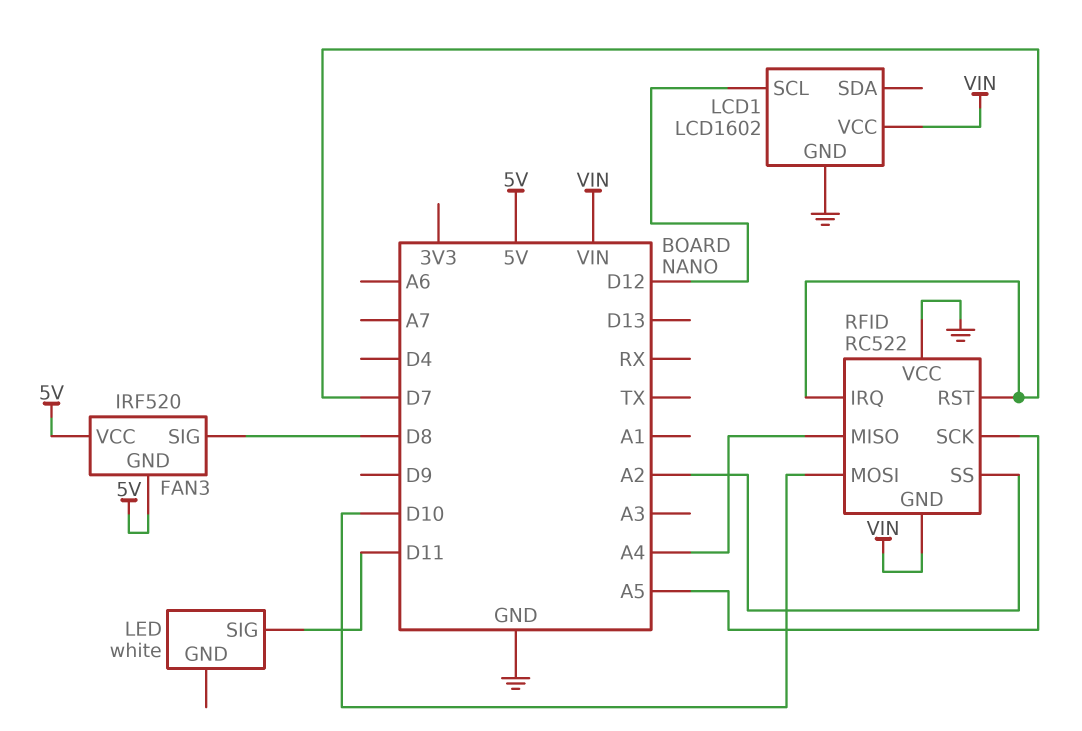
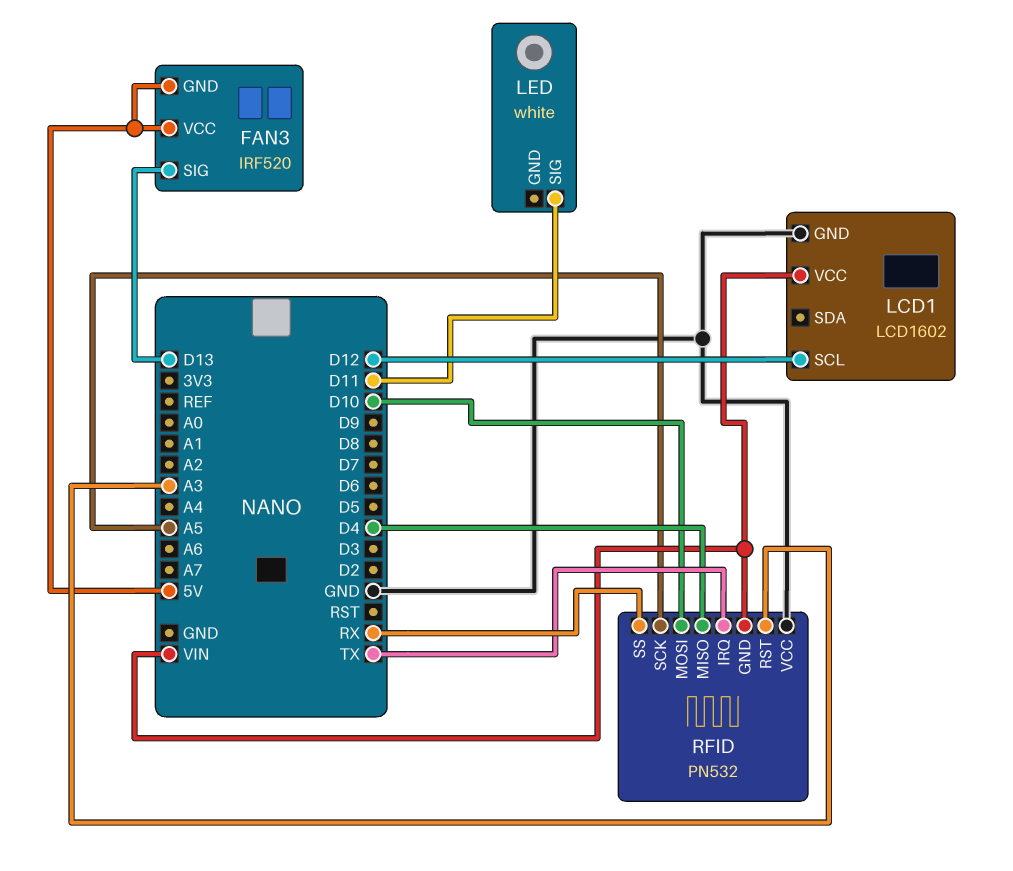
FAN3 pin SIG: D8 -> D13
RFID: RC522 -> PN532
RFID pin IRQ: D7 -> TX
RFID pin MISO: A4 -> D4
RFID pin RST: D7 -> A3
RFID pin SS: A2 -> RX

